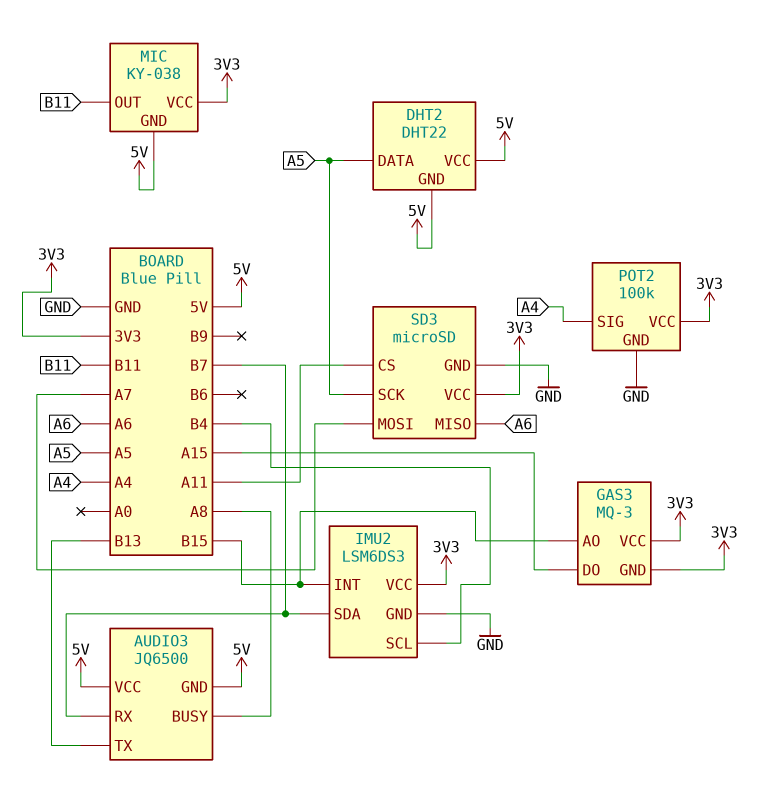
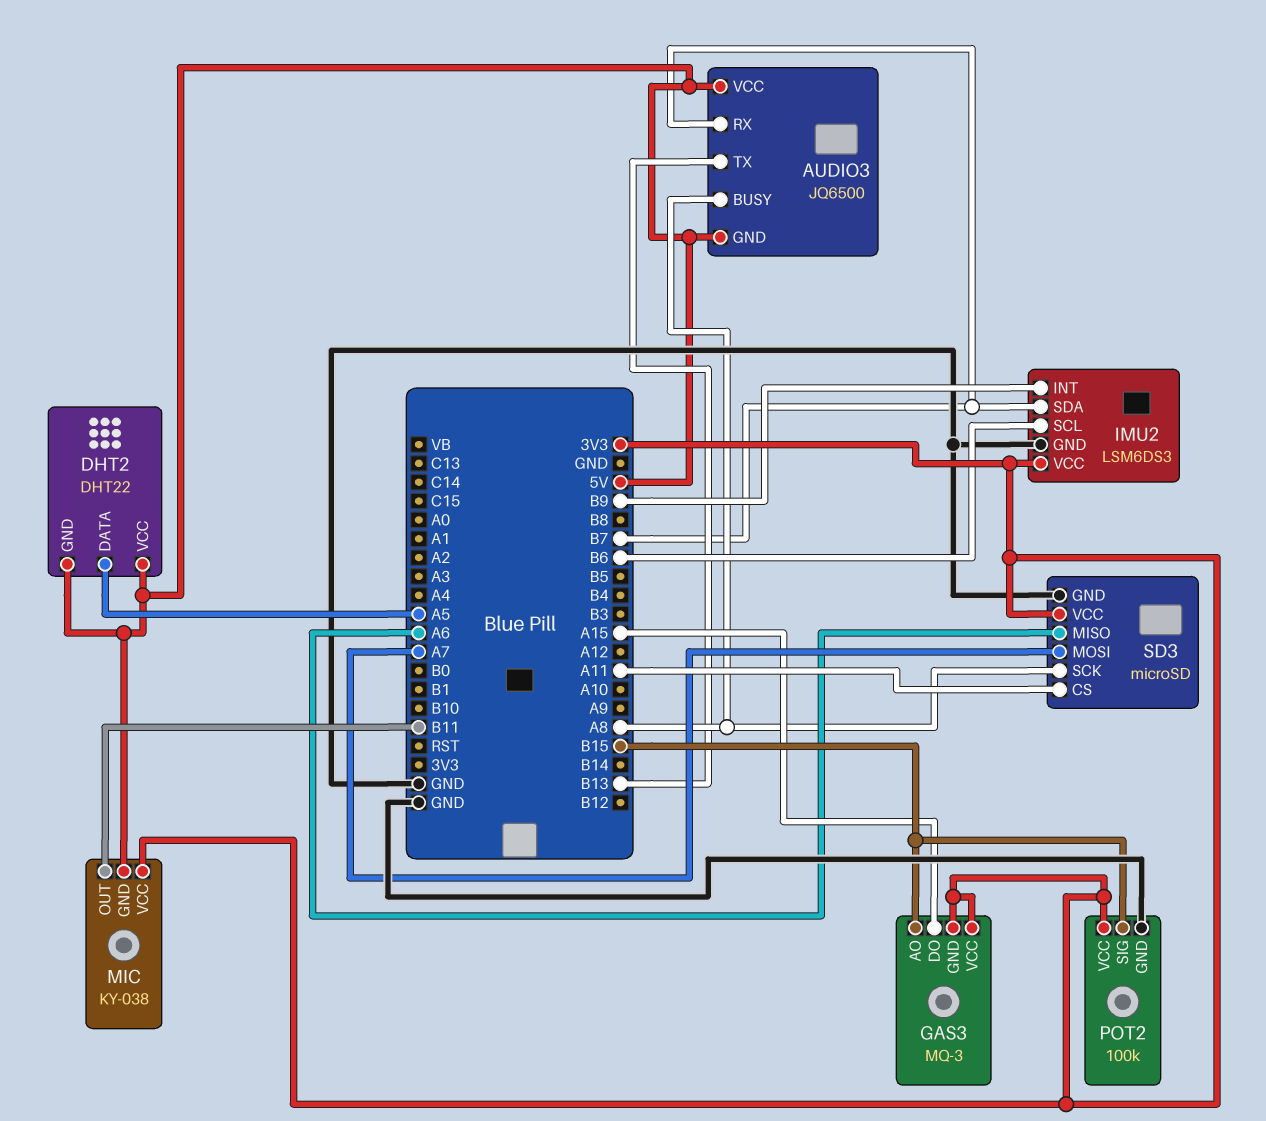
IMU2 pin INT: B15 -> B9
IMU2 pin SCL: B4 -> B6
POT2 pin SIG: A4 -> B15
SD3 pin SCK: A5 -> A8

